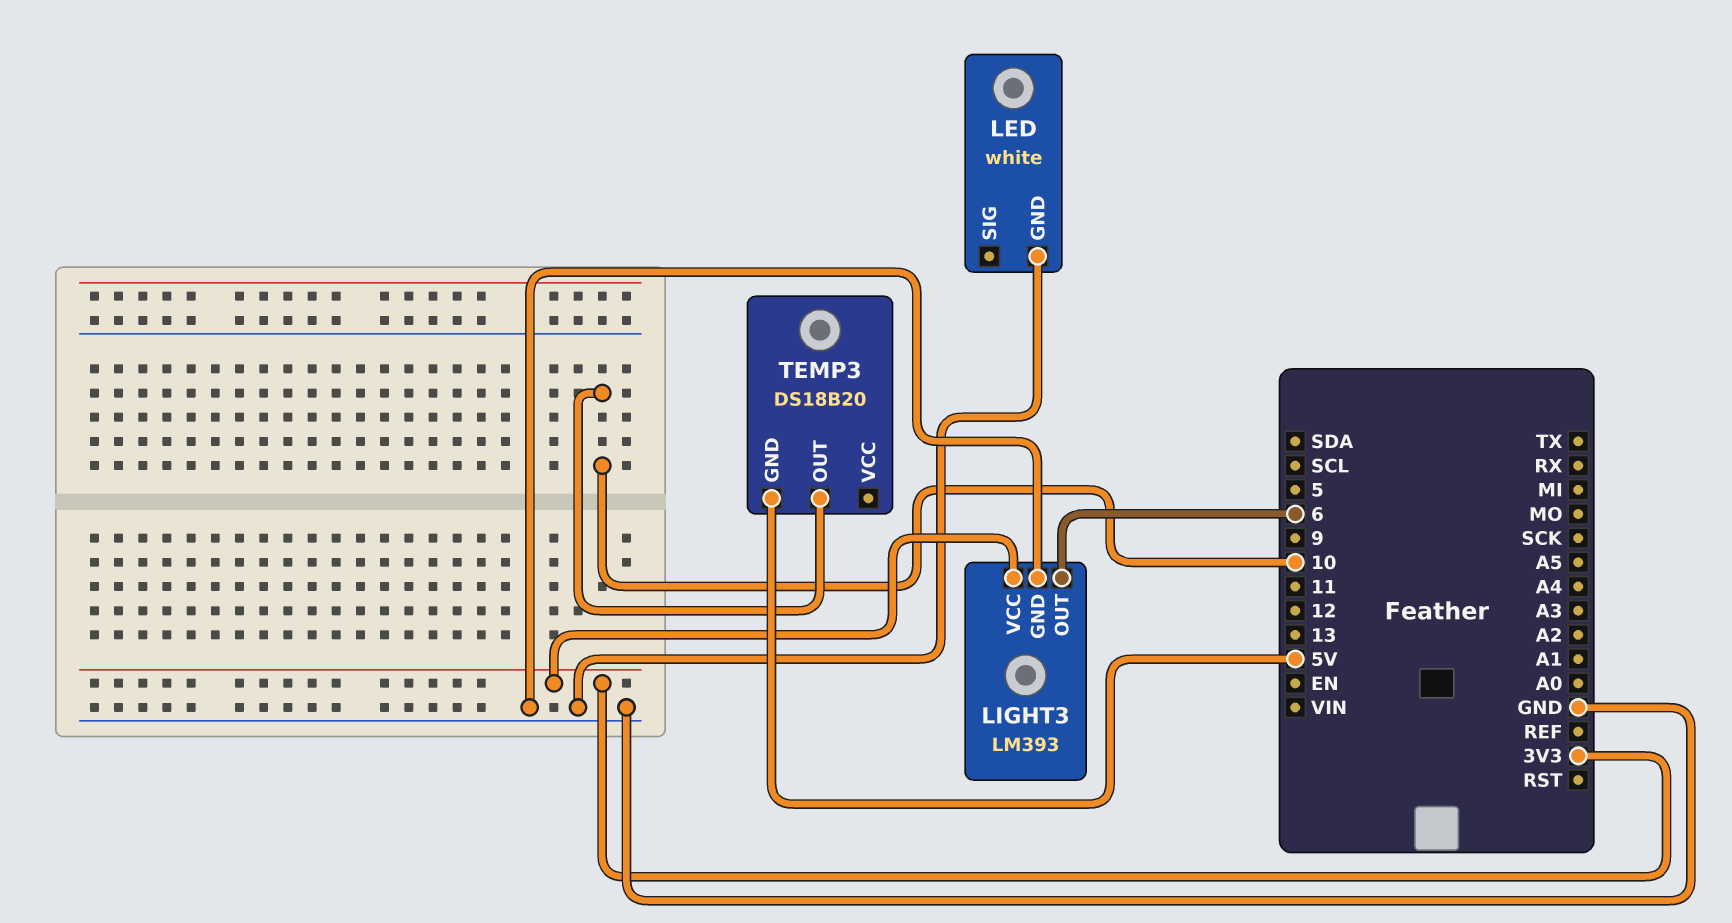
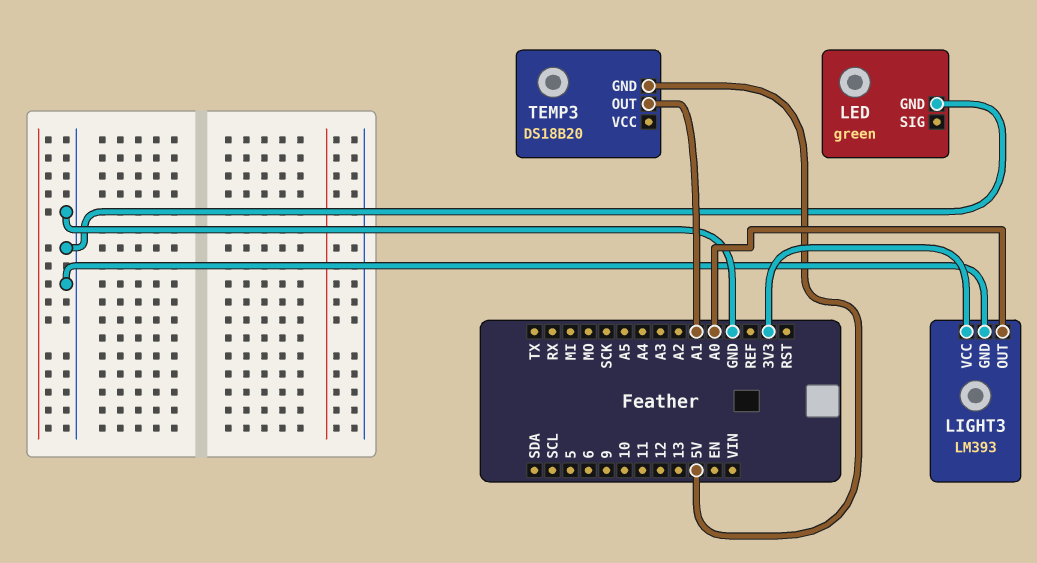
LED: white -> green
LIGHT3 pin OUT: 6 -> A0
TEMP3 pin OUT: 10 -> A1

